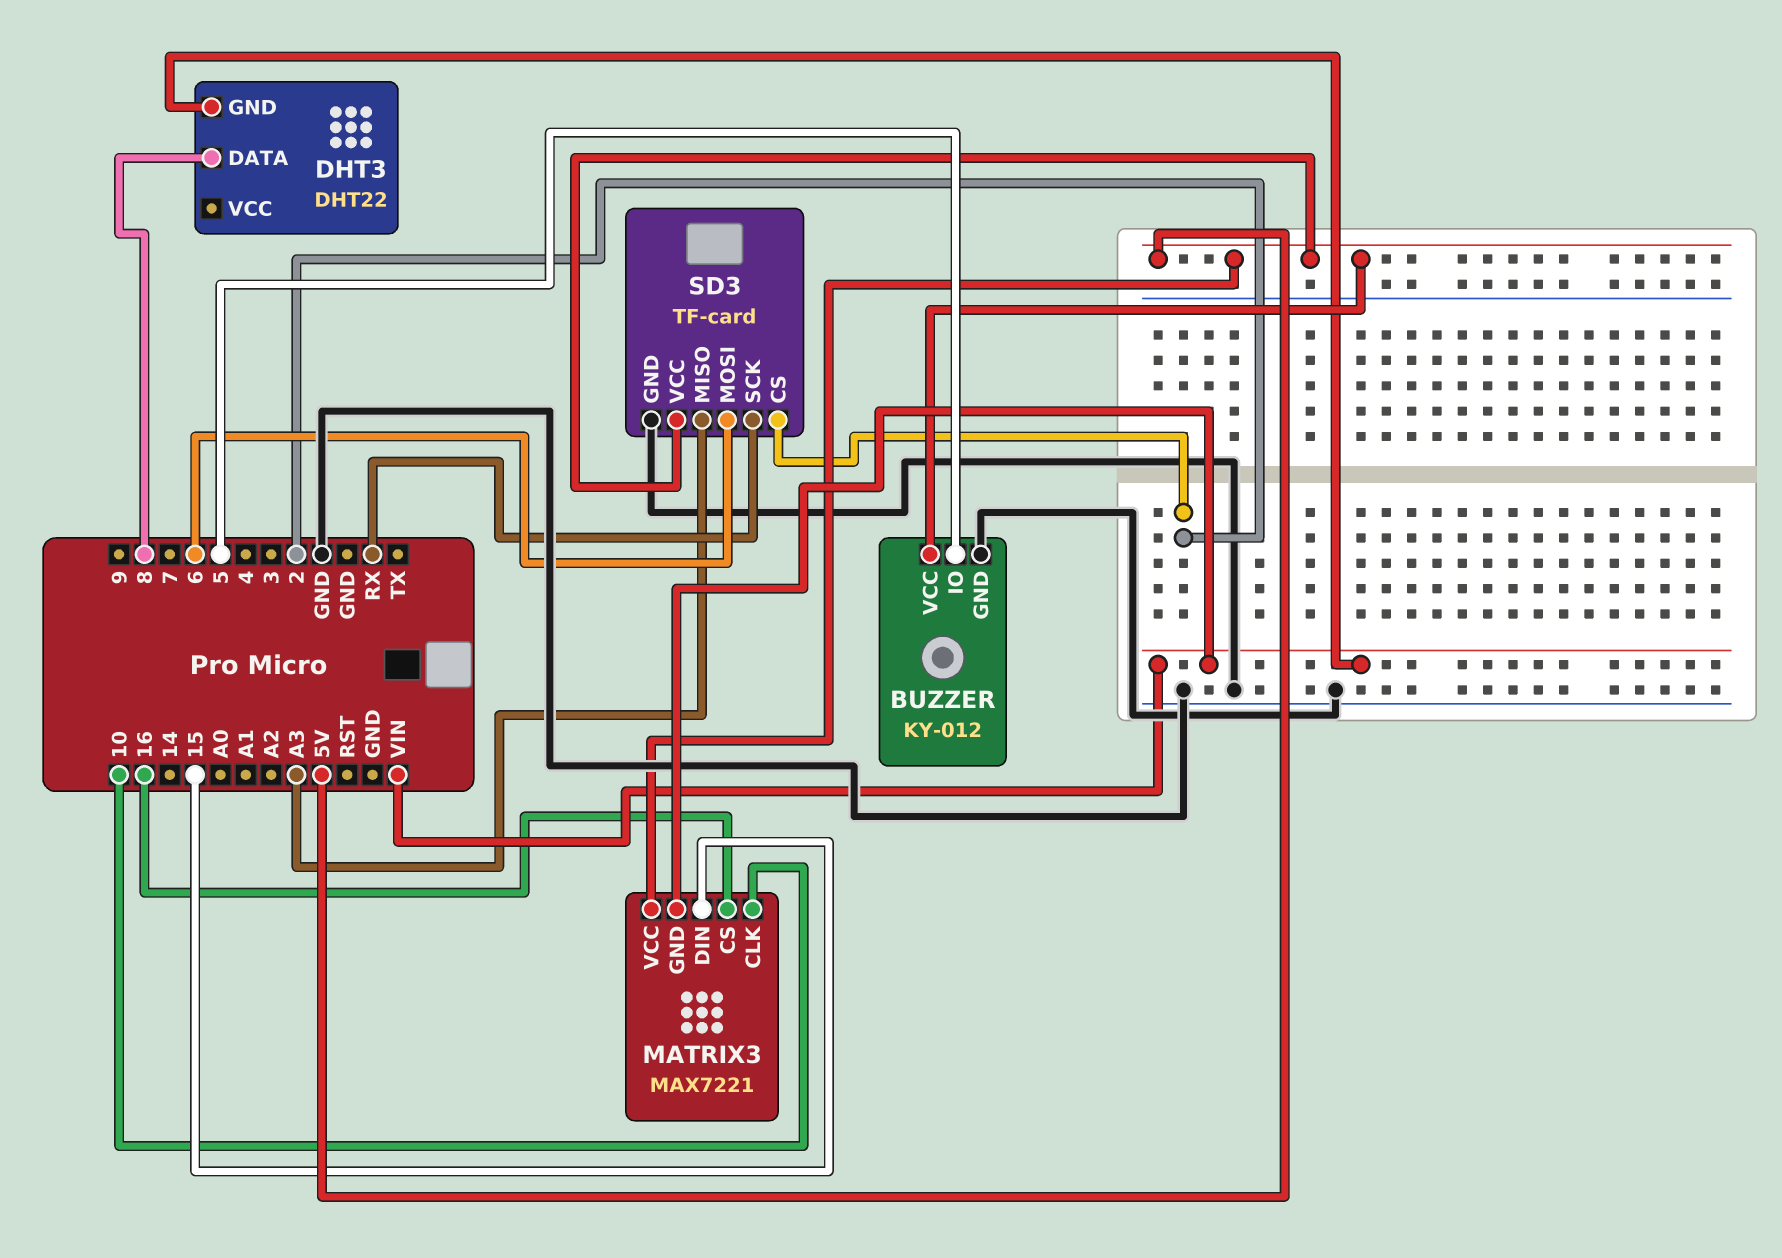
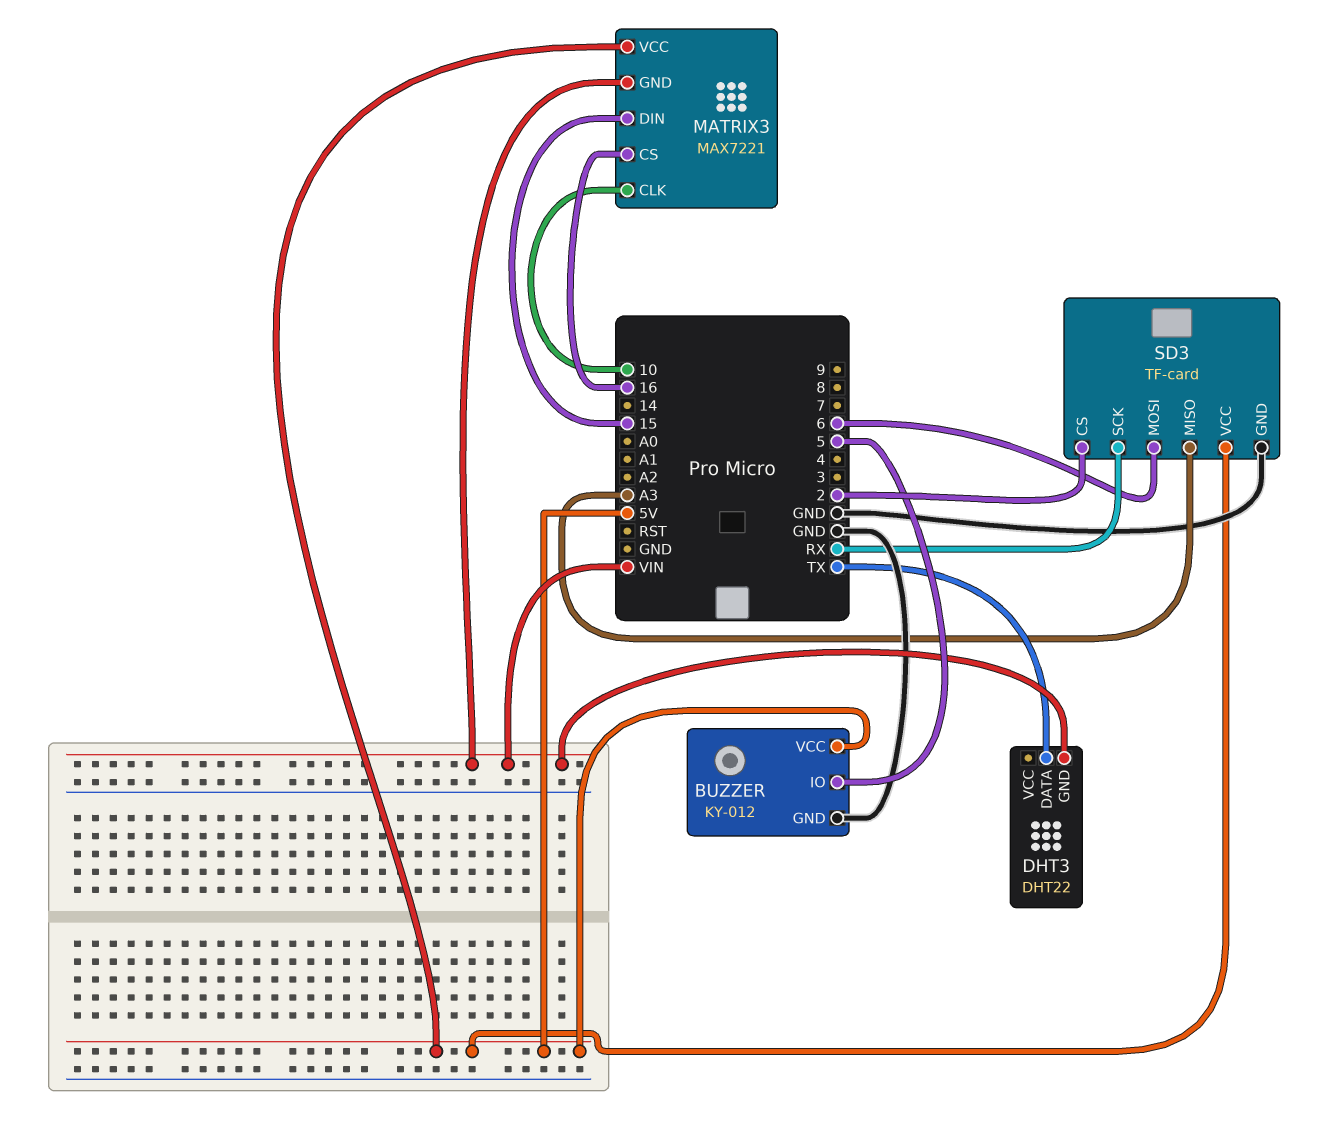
DHT3 pin DATA: 8 -> TX

